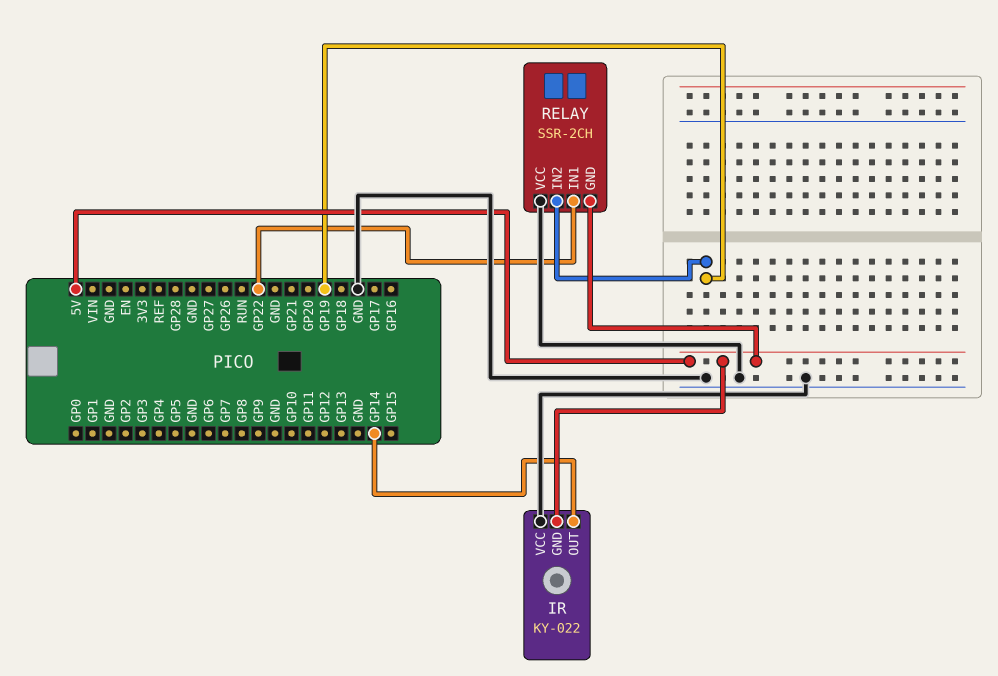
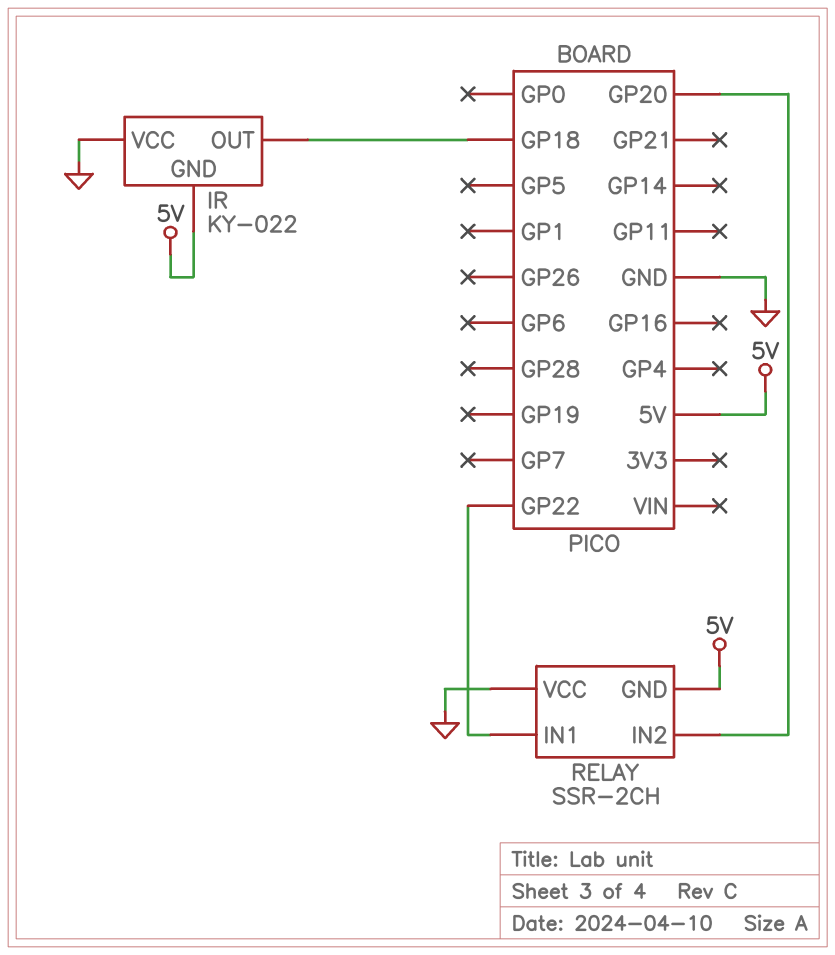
IR pin OUT: GP14 -> GP18
RELAY pin IN2: GP19 -> GP20

